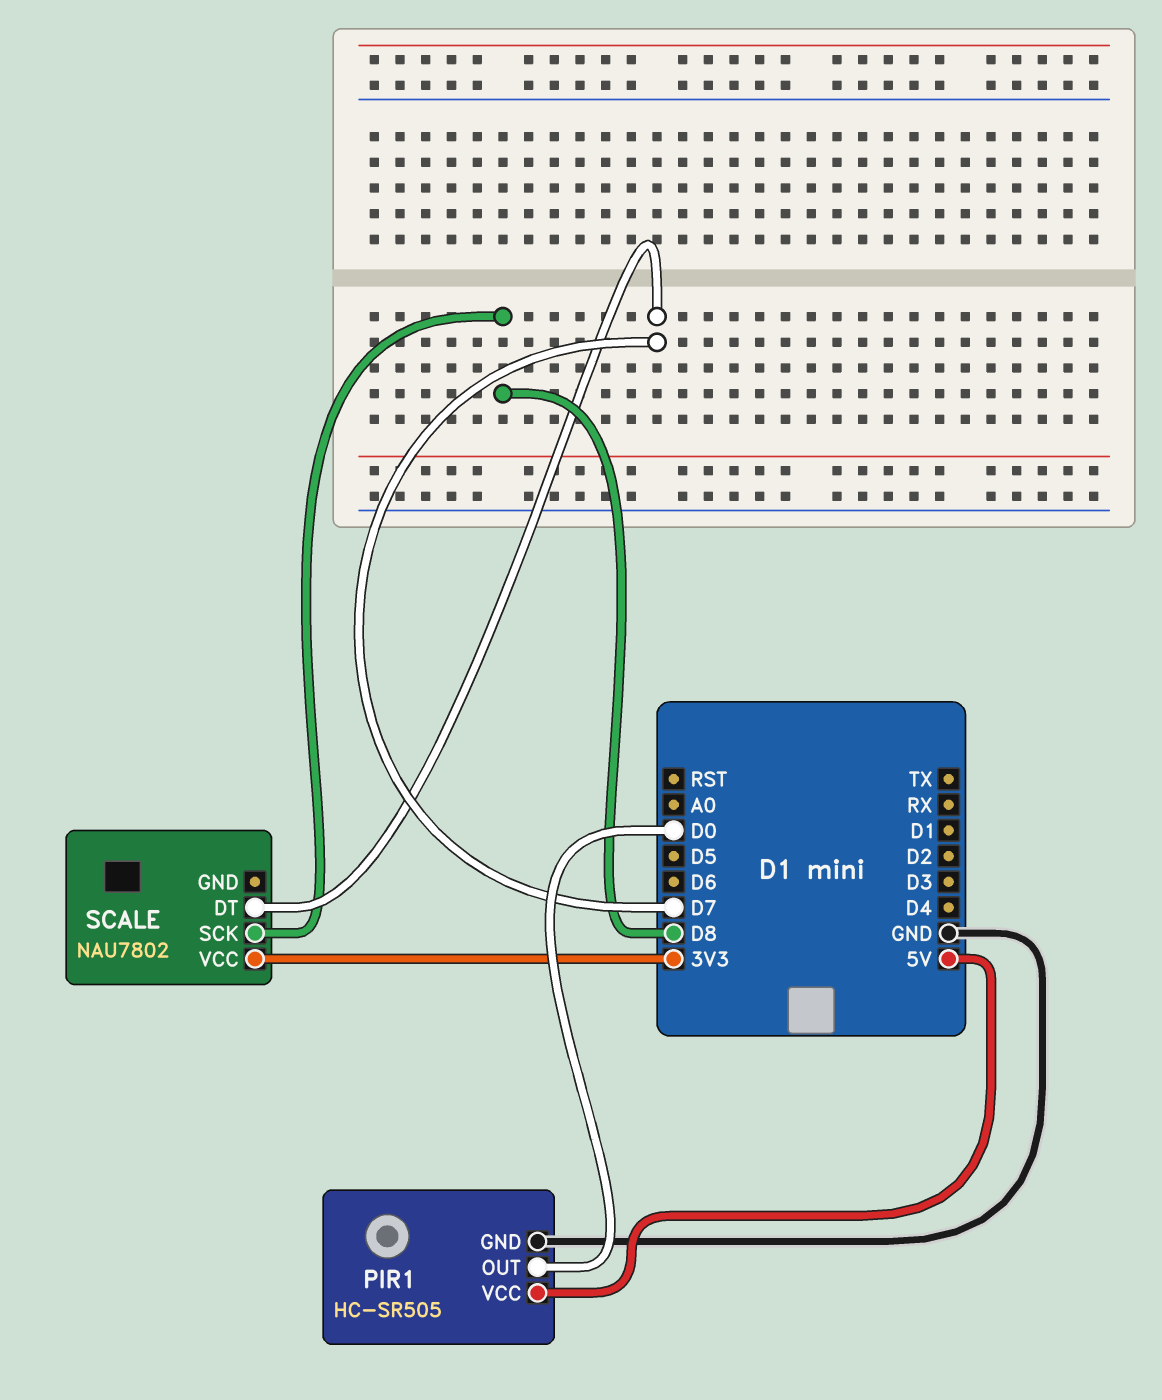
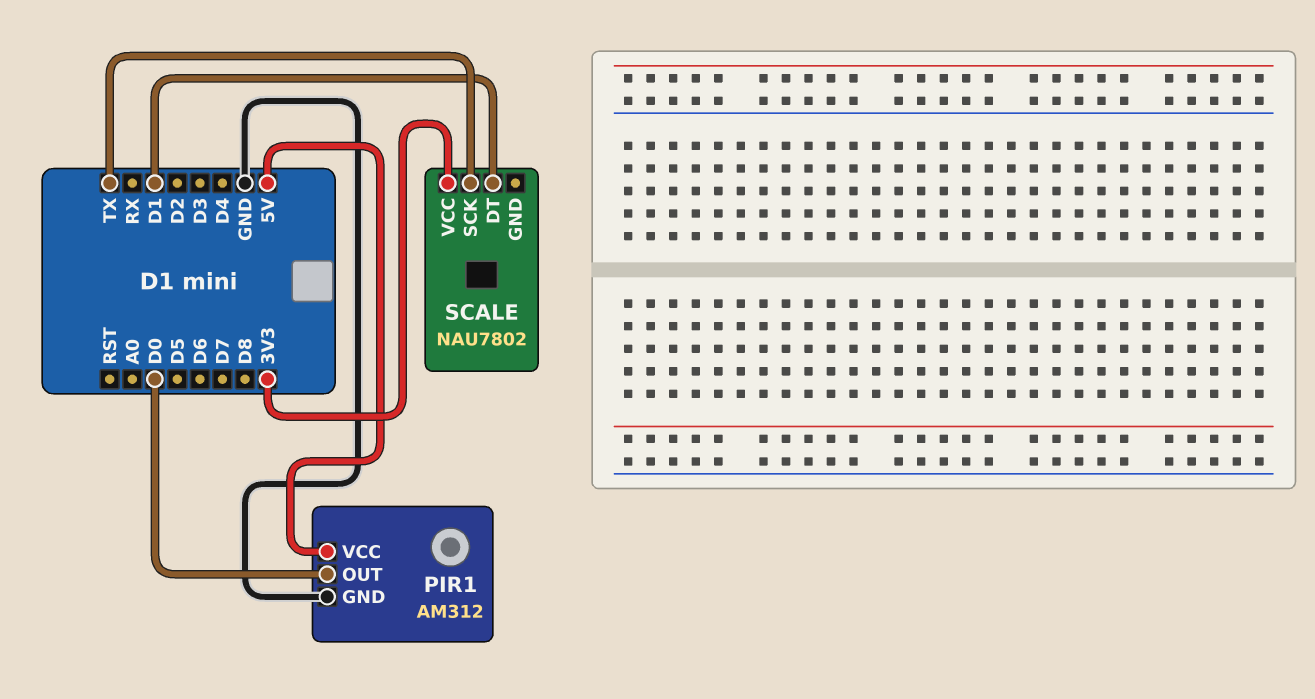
PIR1: HC-SR505 -> AM312
SCALE pin DT: D7 -> D1
SCALE pin SCK: D8 -> TX

